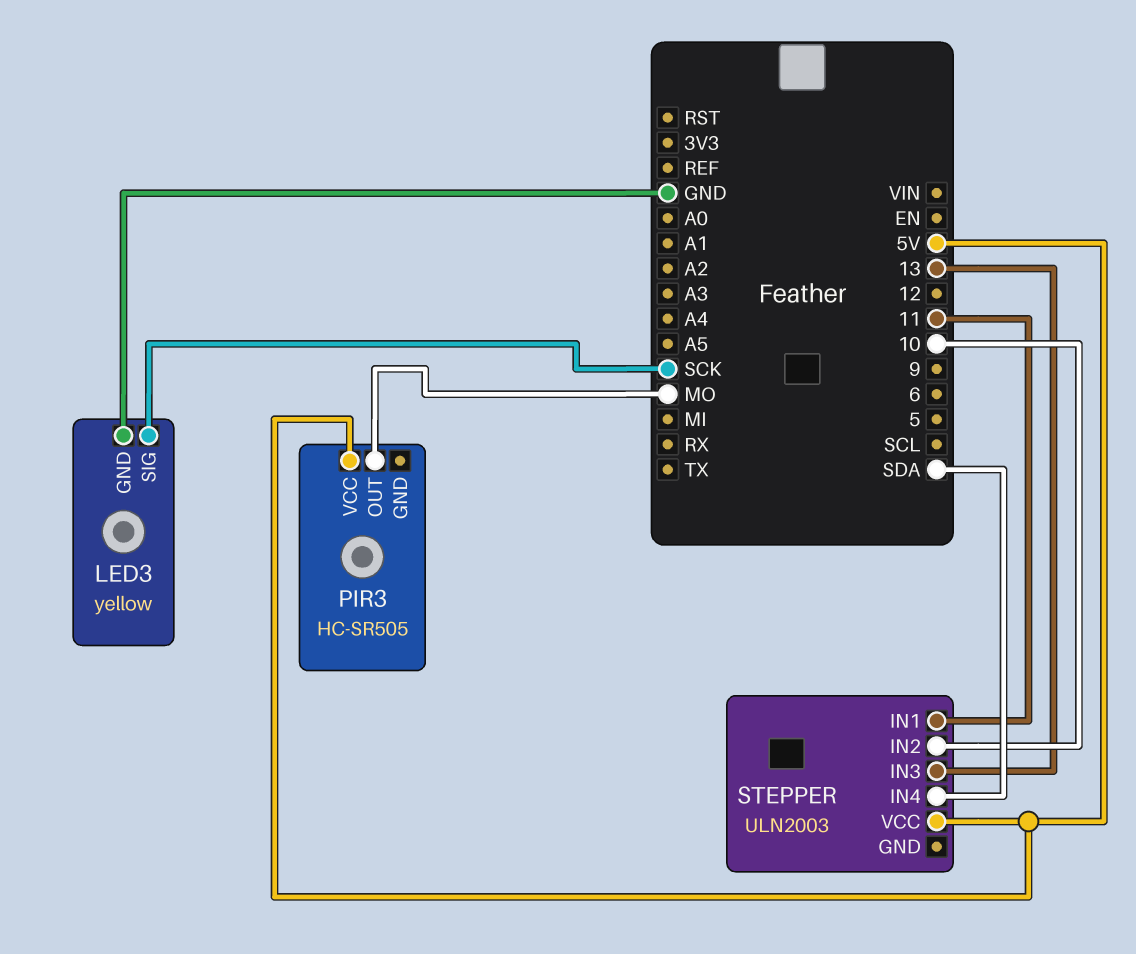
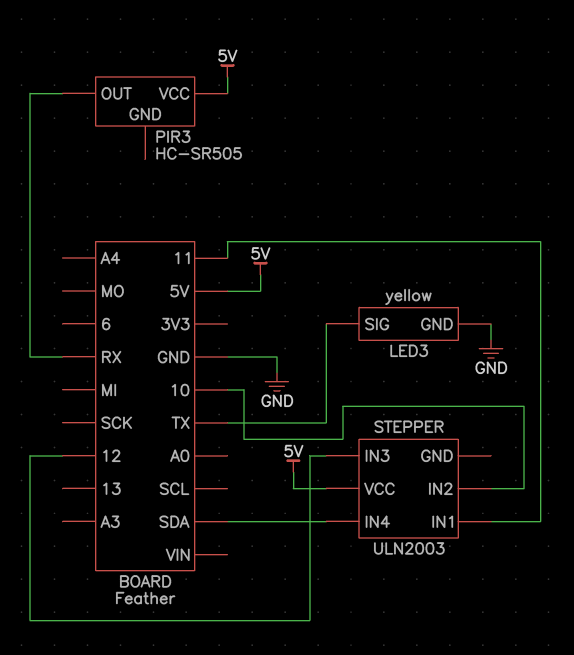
LED3 pin SIG: SCK -> TX
PIR3 pin OUT: MO -> RX
STEPPER pin IN3: 13 -> 12

